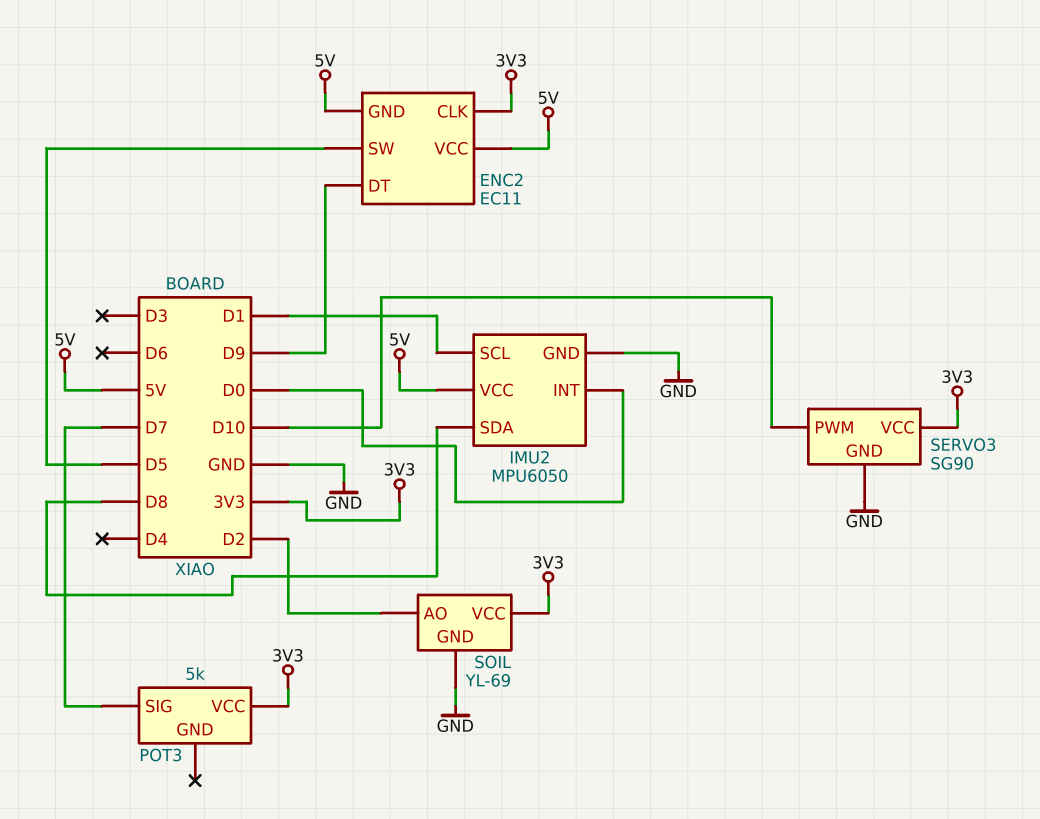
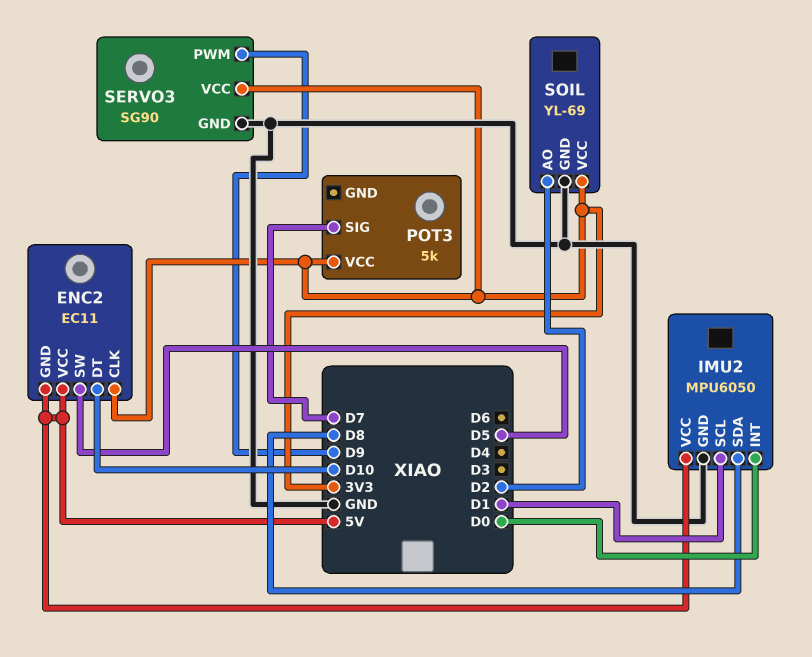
ENC2 pin DT: D9 -> D10
SERVO3 pin PWM: D10 -> D9

